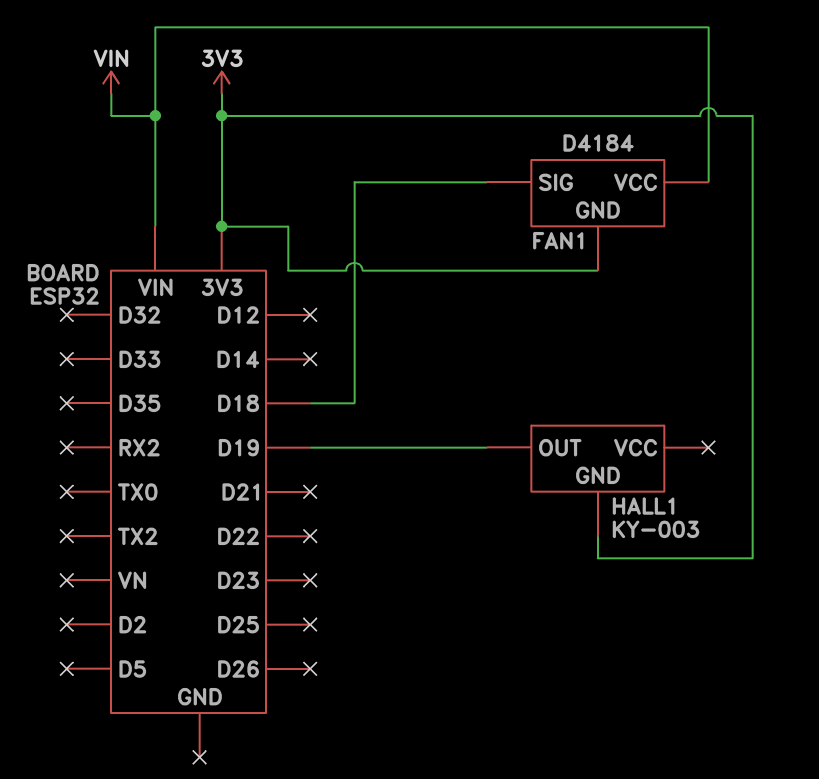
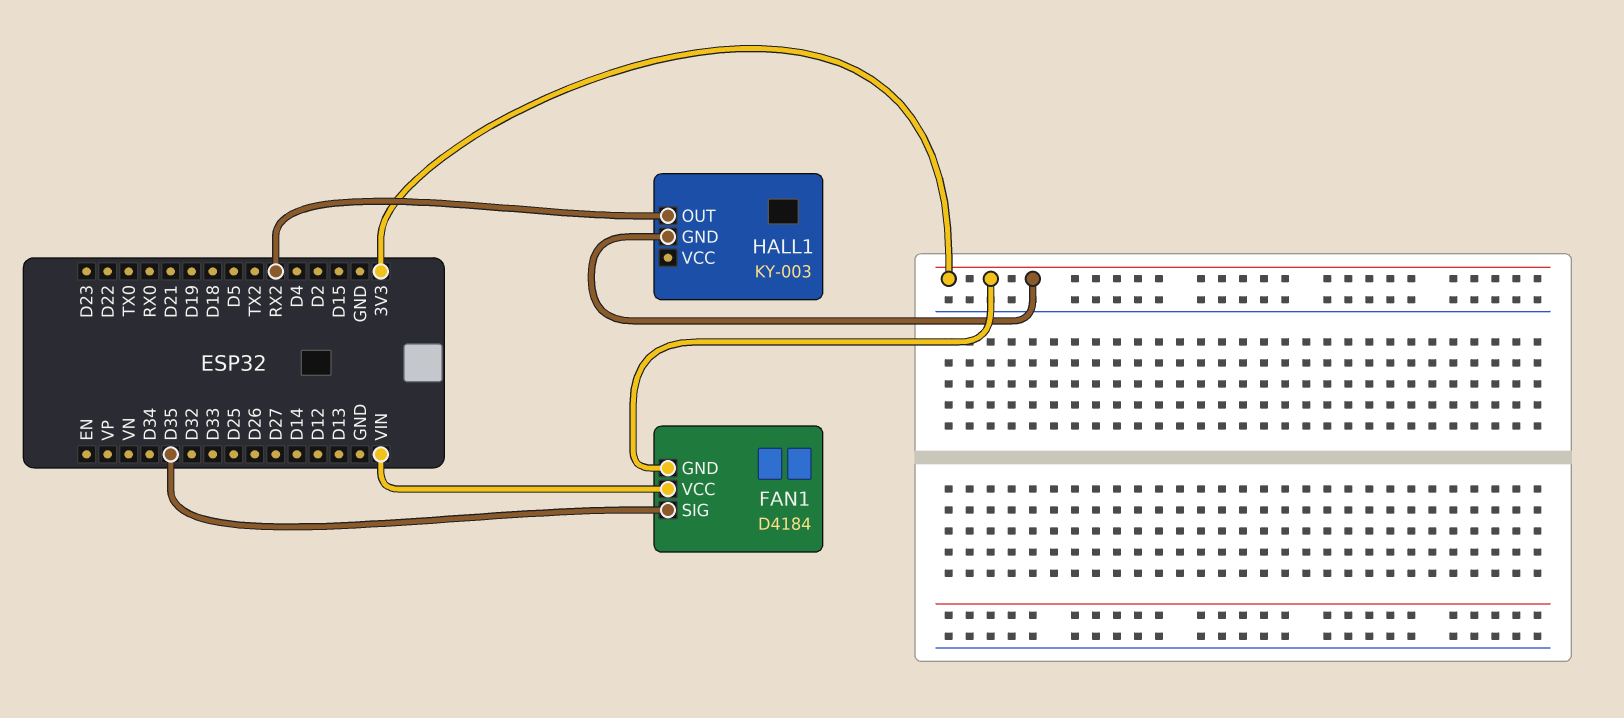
FAN1 pin SIG: D18 -> D35
HALL1 pin OUT: D19 -> RX2

